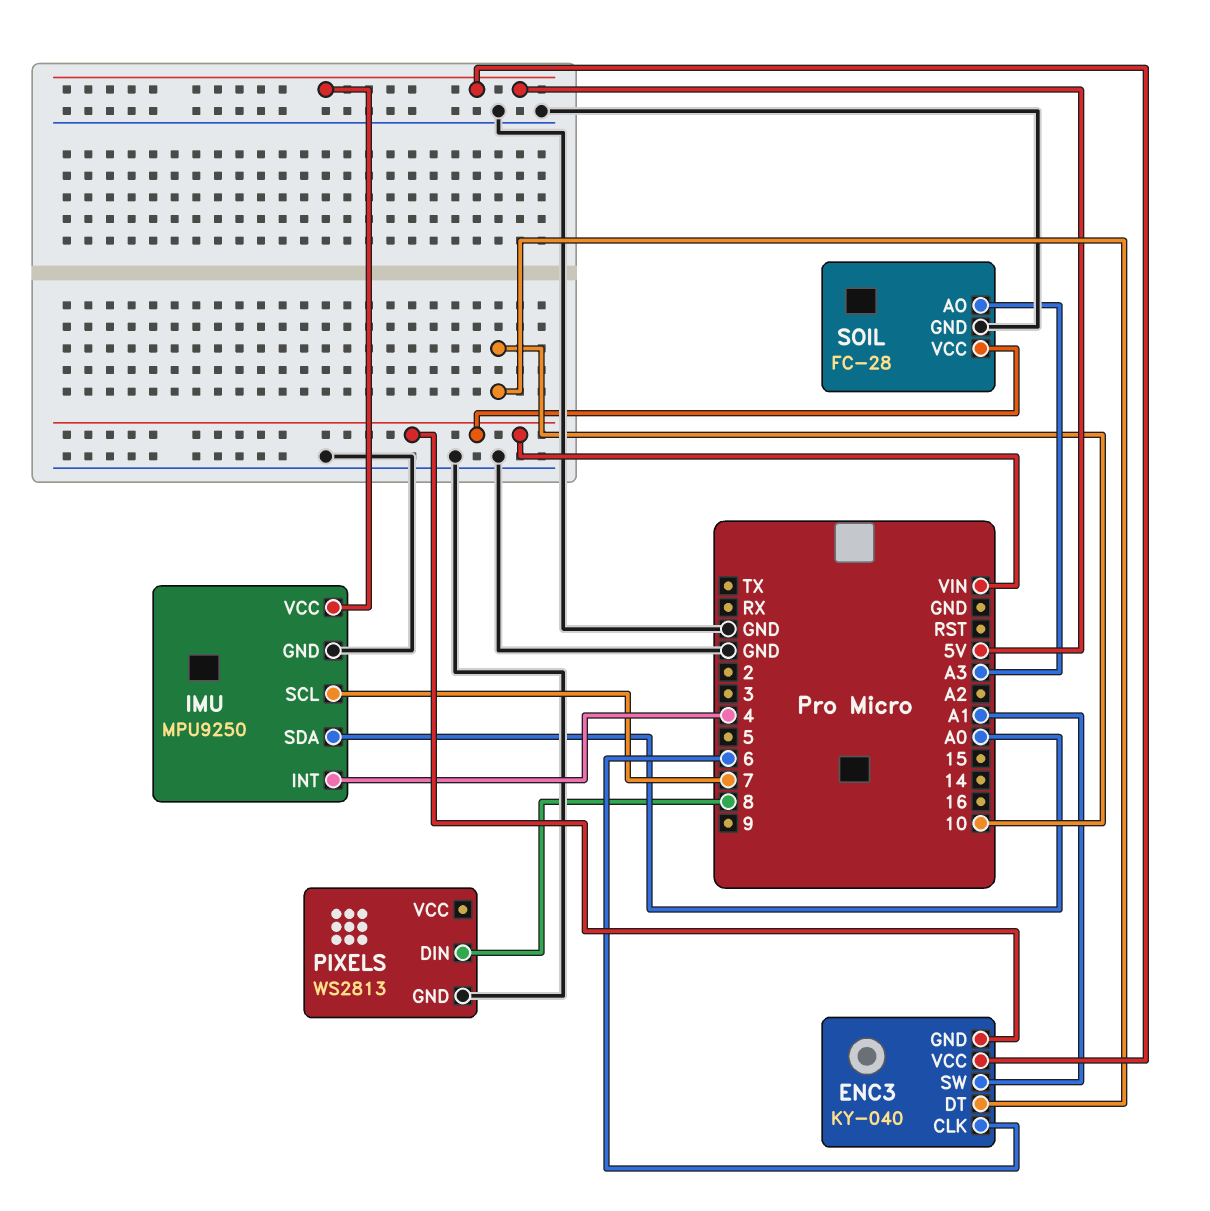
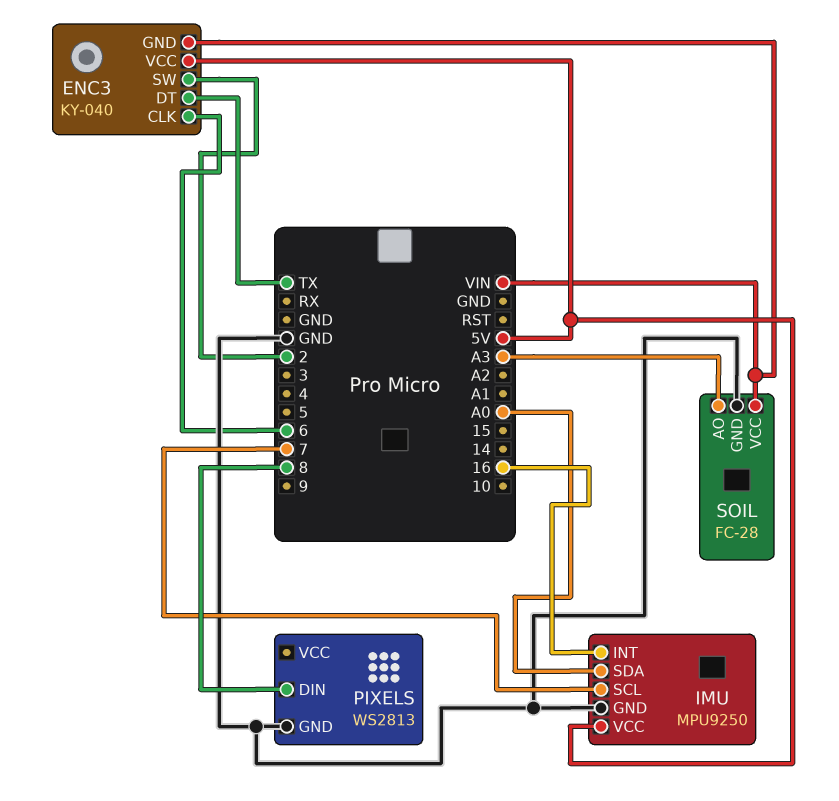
ENC3 pin DT: 10 -> TX
ENC3 pin SW: A1 -> 2
IMU pin INT: 4 -> 16

